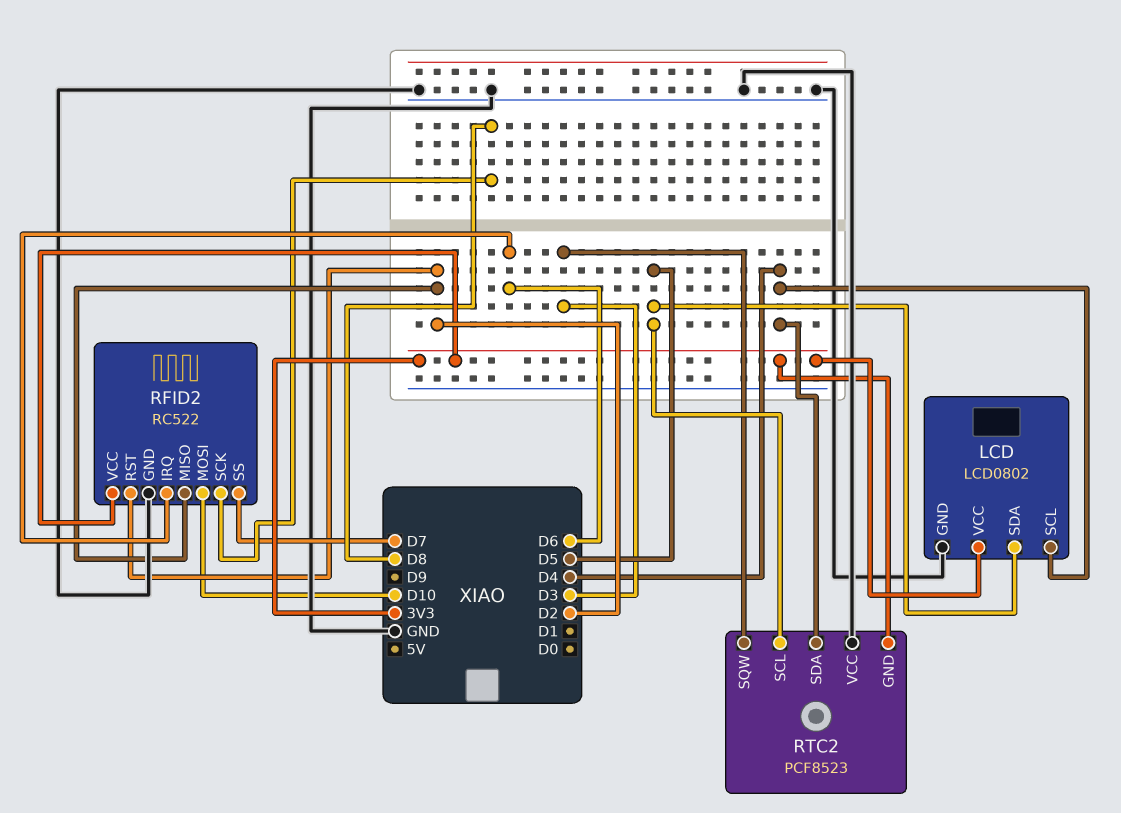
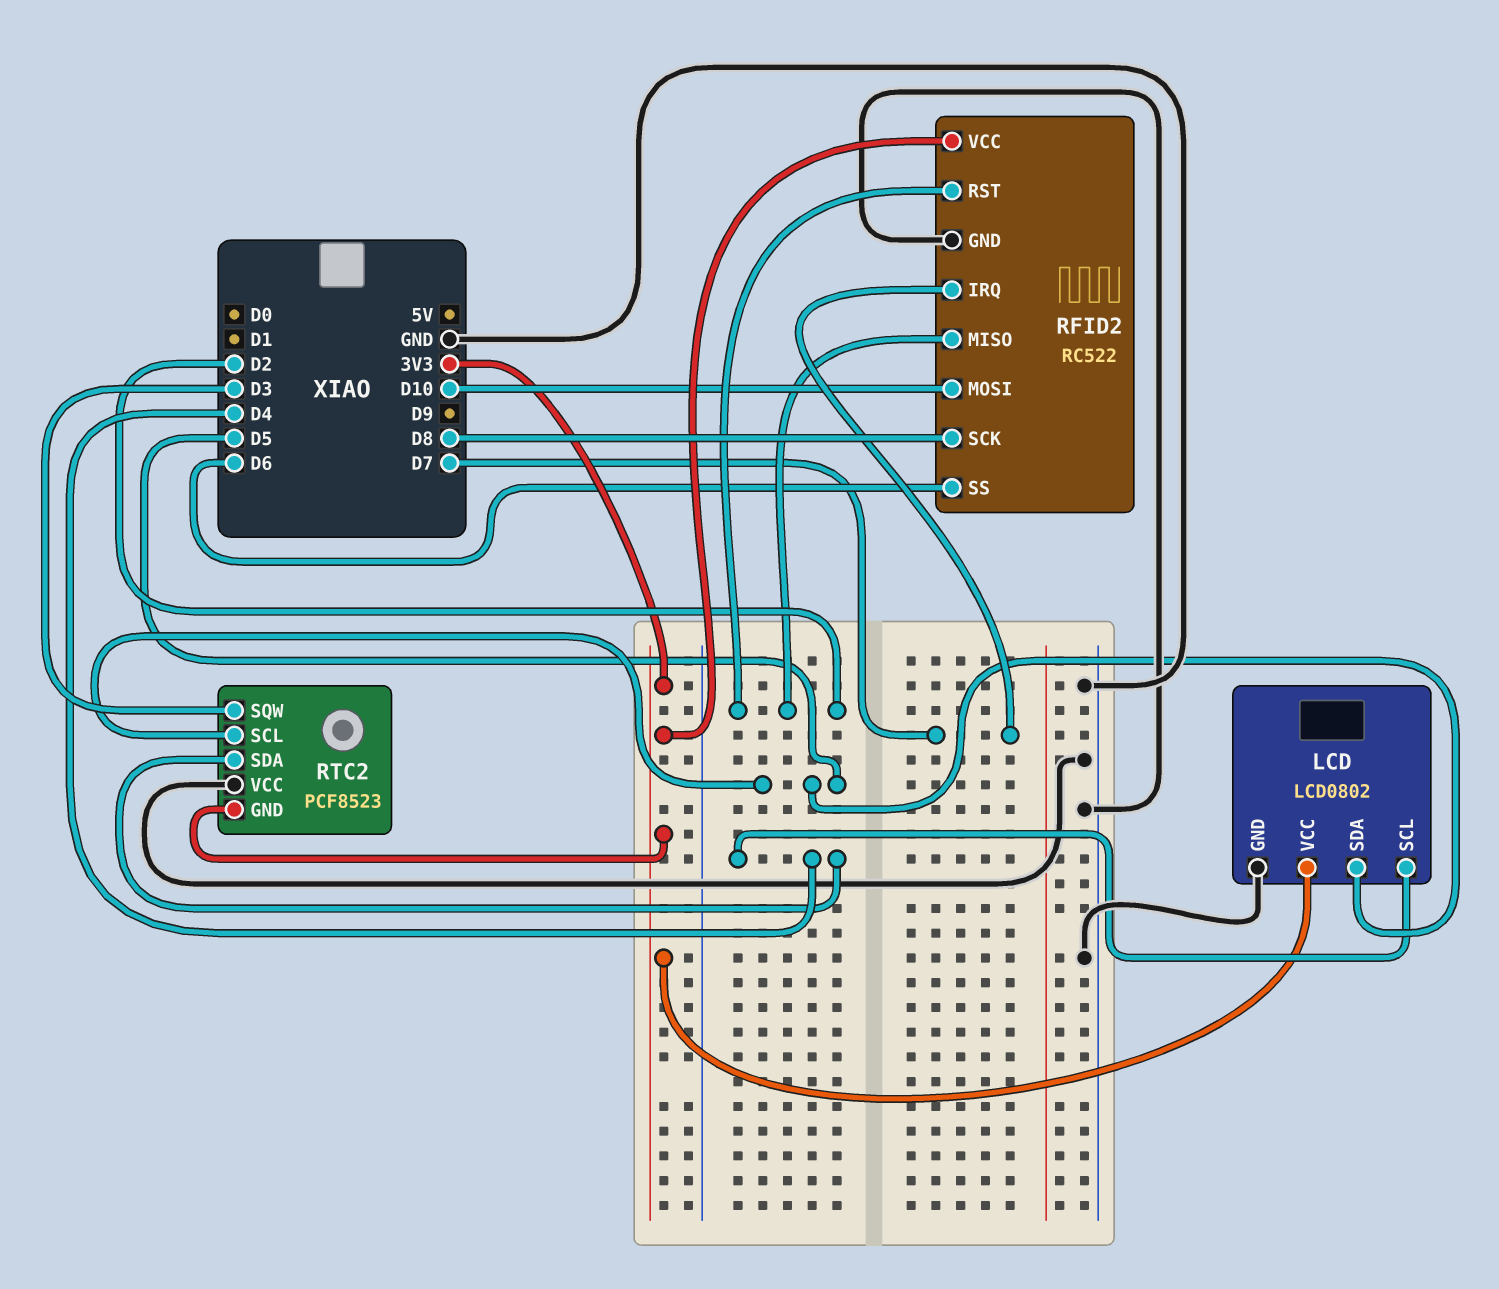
RFID2 pin IRQ: D6 -> D7
RFID2 pin SS: D7 -> D6

